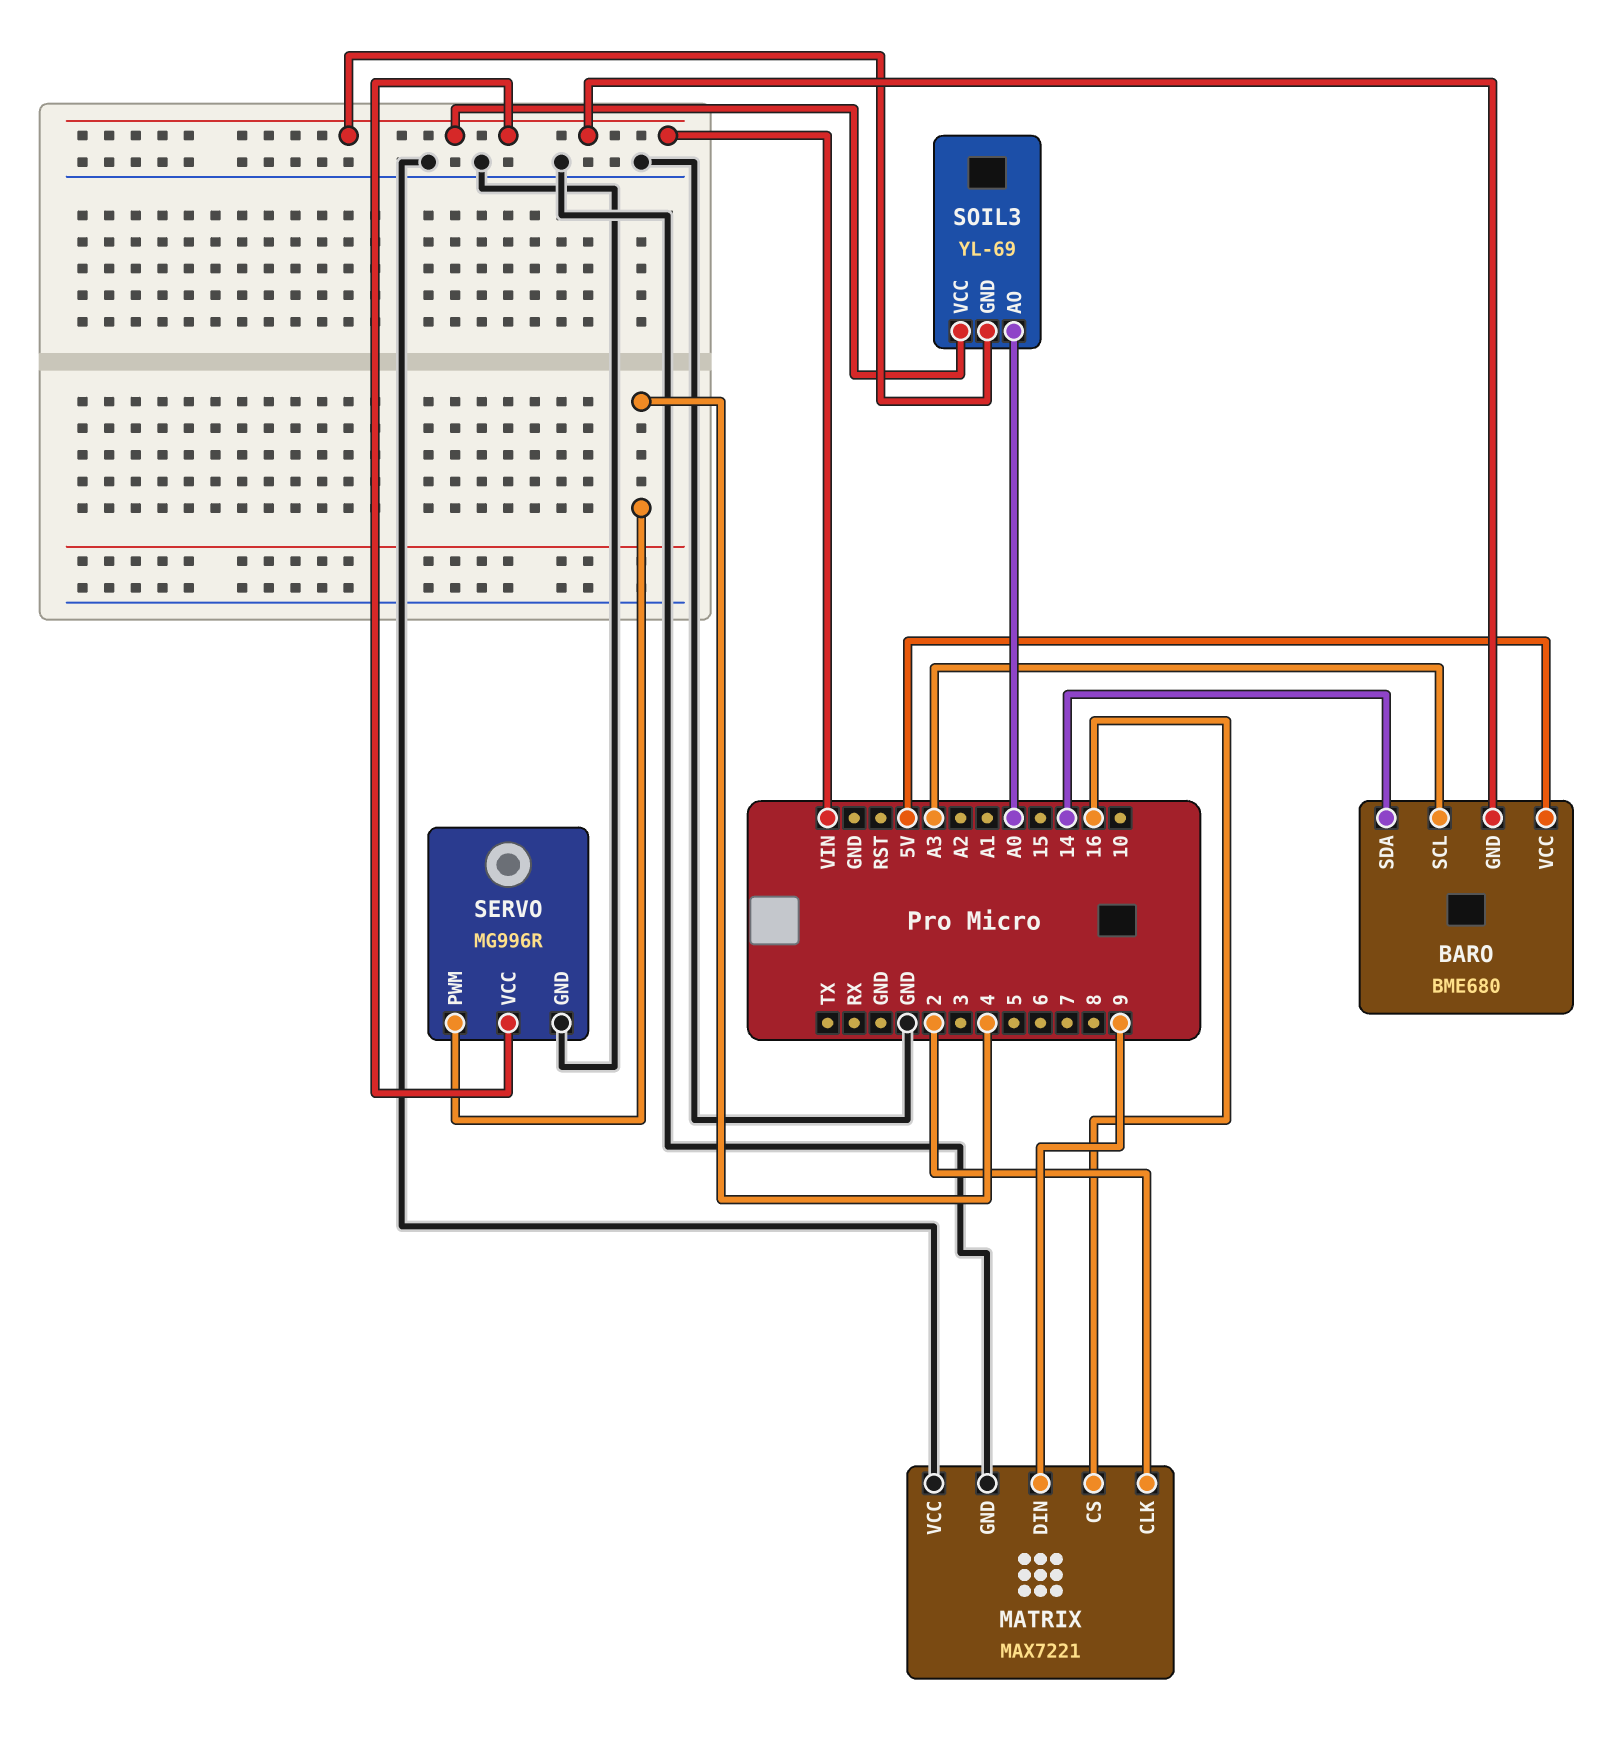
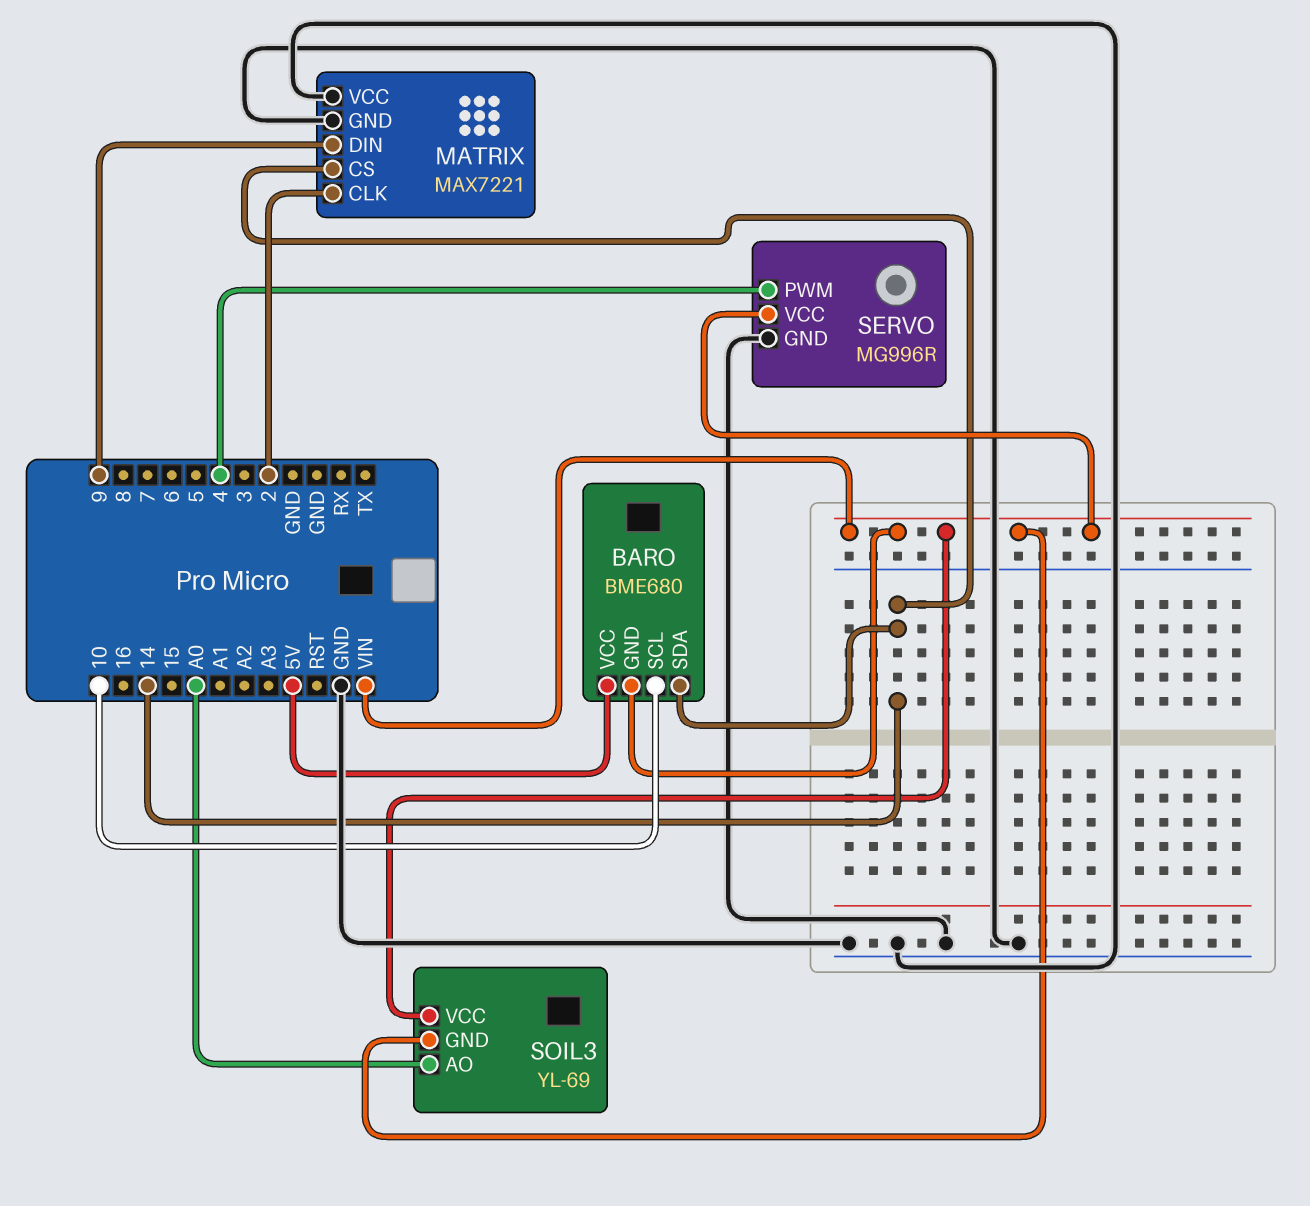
BARO pin SCL: A3 -> 10
MATRIX pin CS: 16 -> 14

